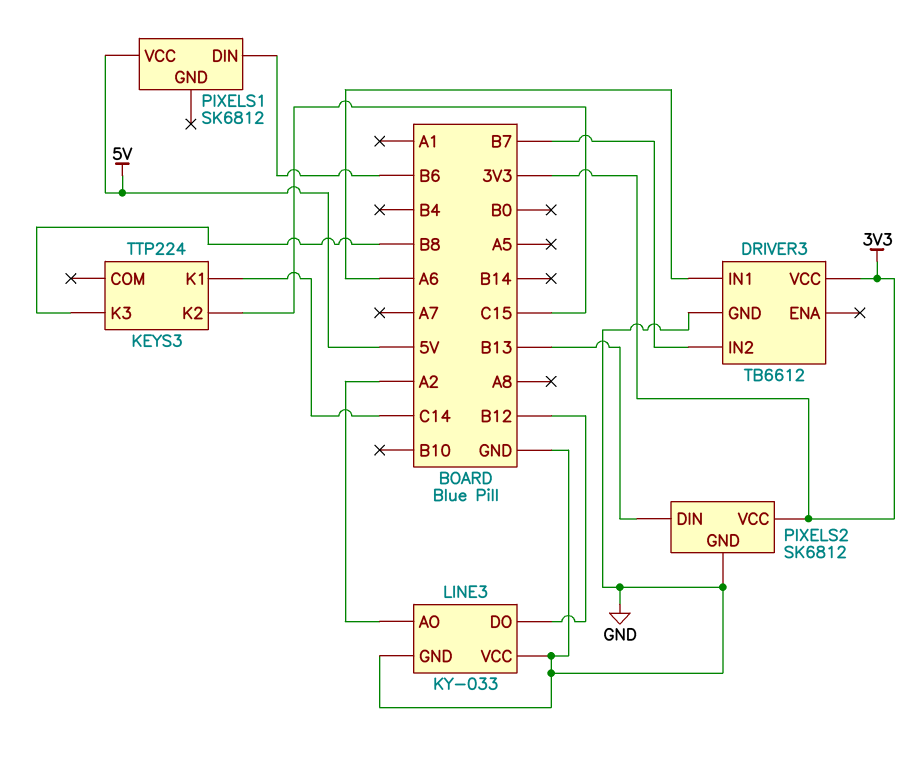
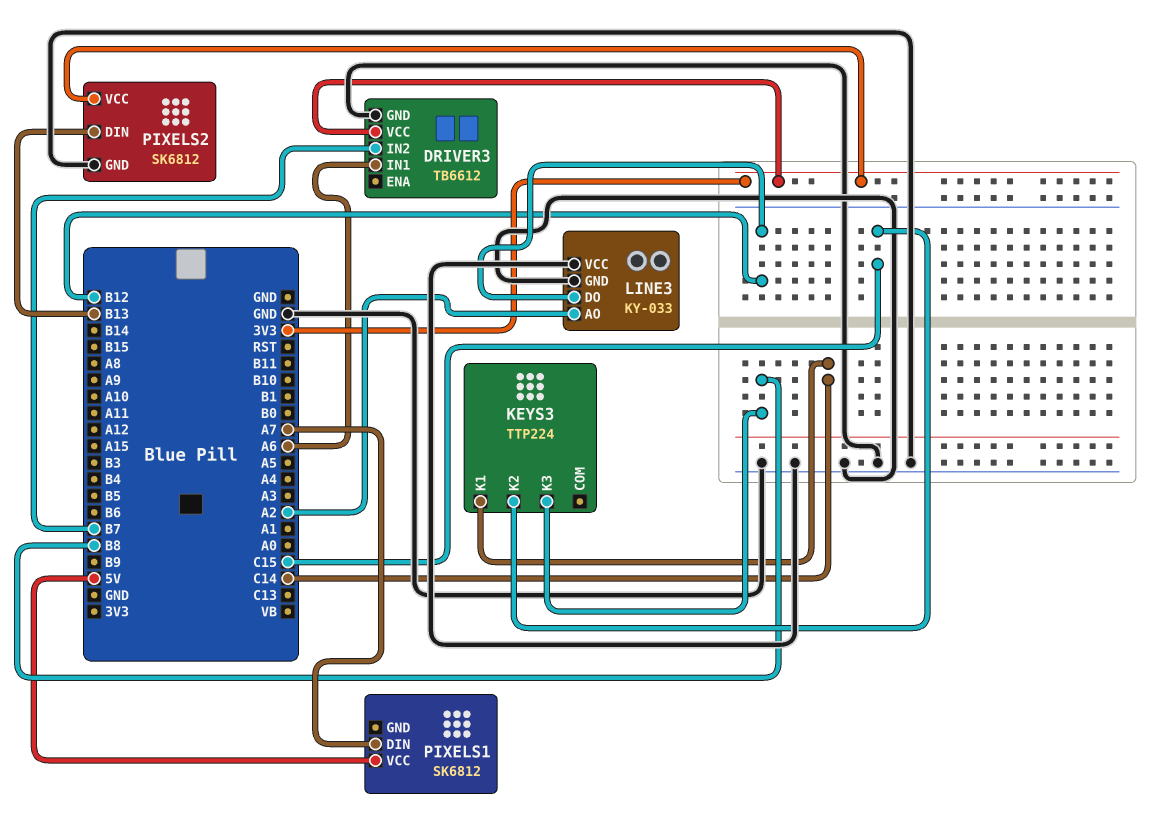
PIXELS1 pin DIN: B6 -> A7

